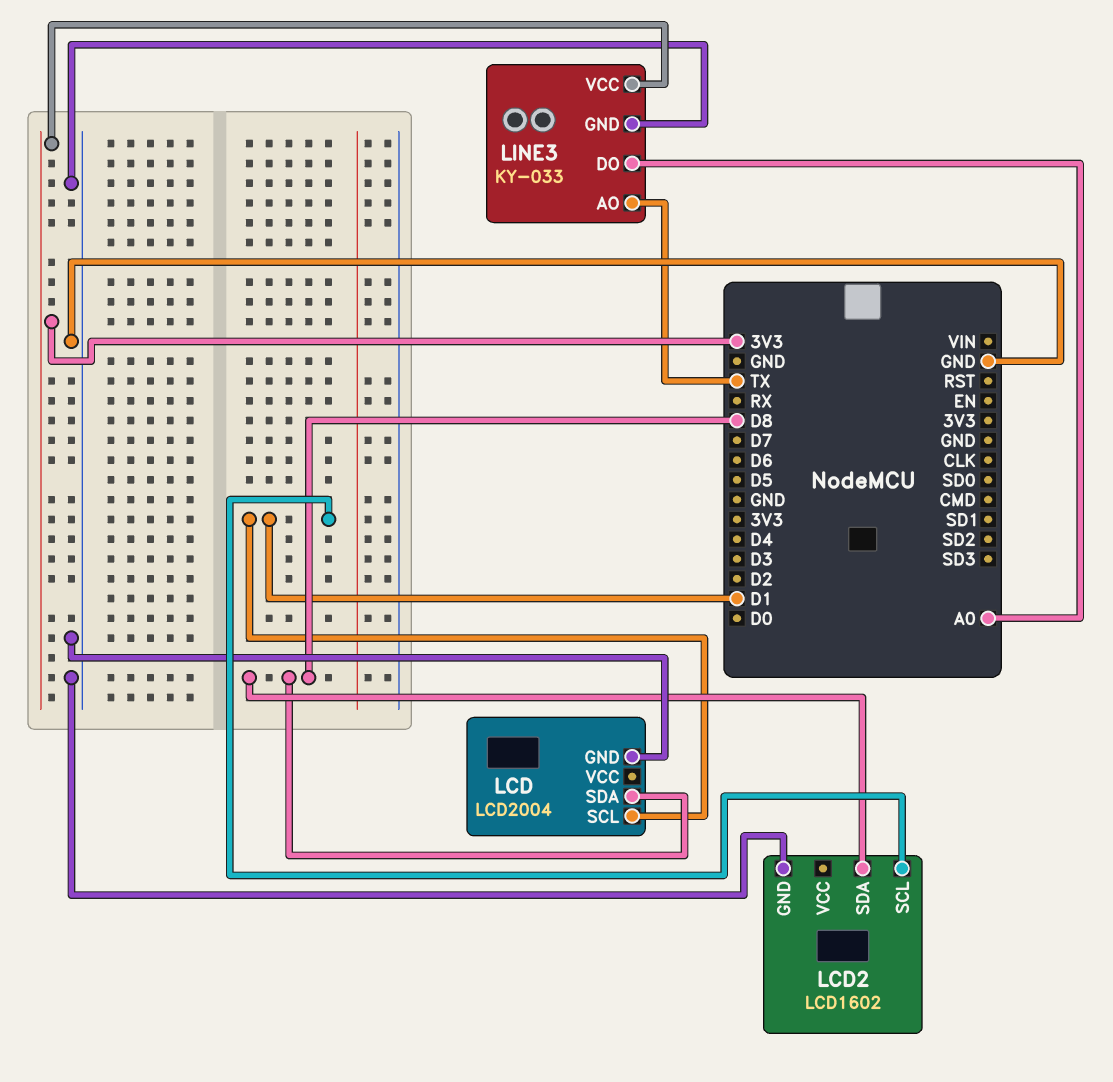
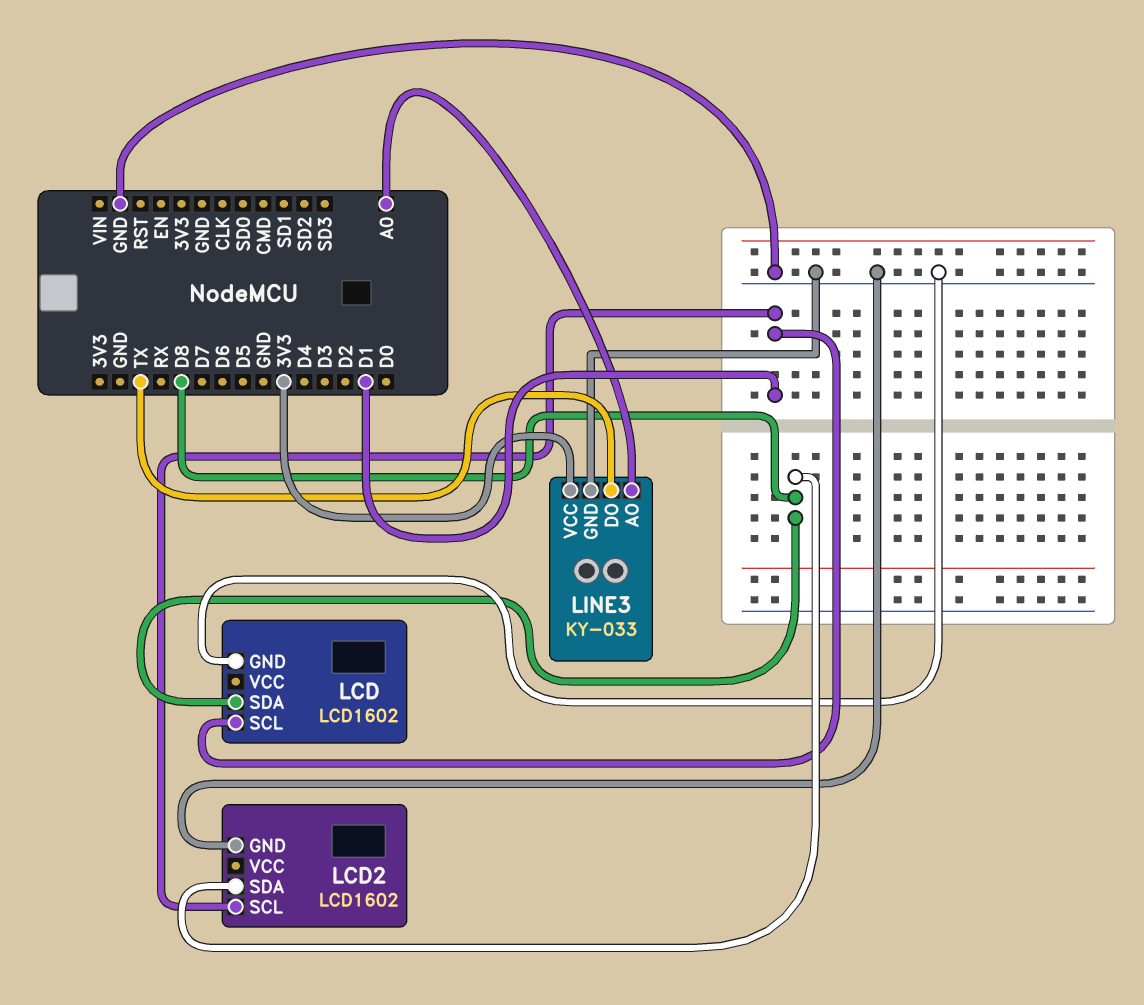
LCD: LCD2004 -> LCD1602
LINE3 pin AO: TX -> A0
LINE3 pin DO: A0 -> TX

